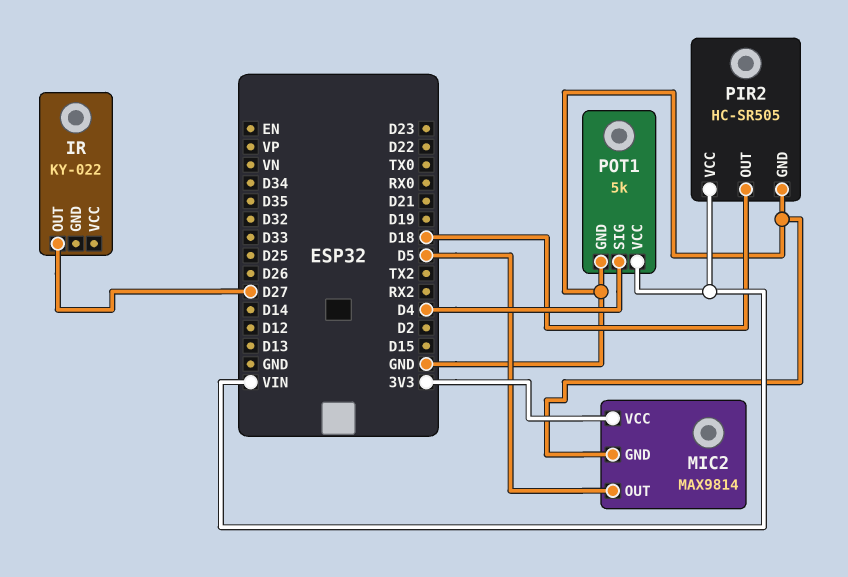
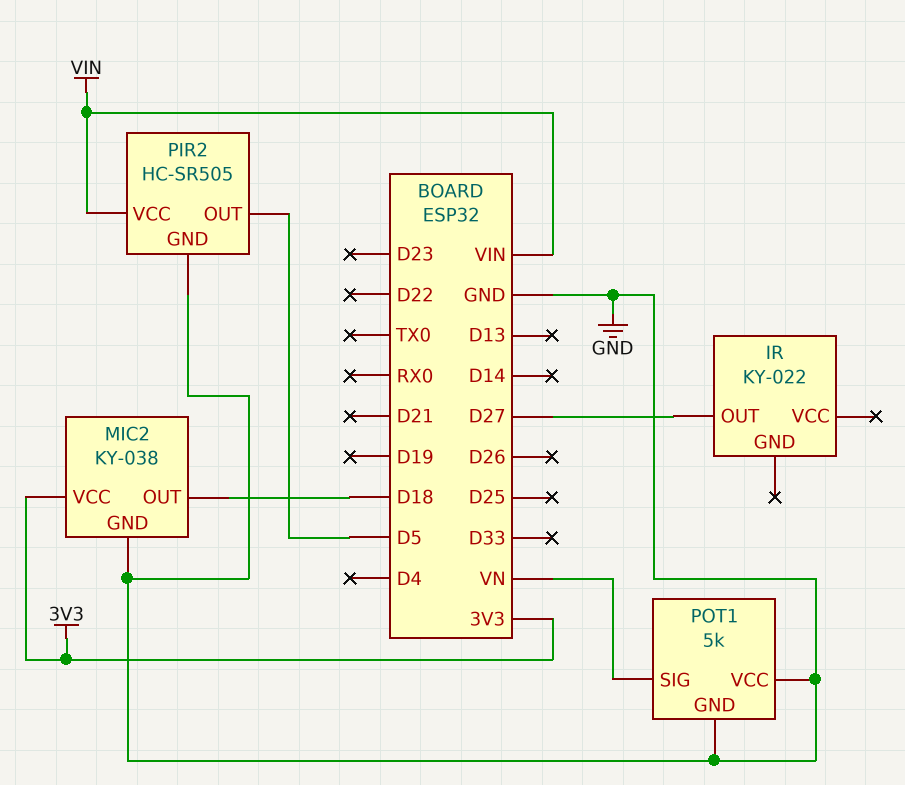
MIC2: MAX9814 -> KY-038
MIC2 pin OUT: D5 -> D18
PIR2 pin OUT: D18 -> D5
POT1 pin SIG: D4 -> VN
POT1 pin VCC: VIN -> GND

